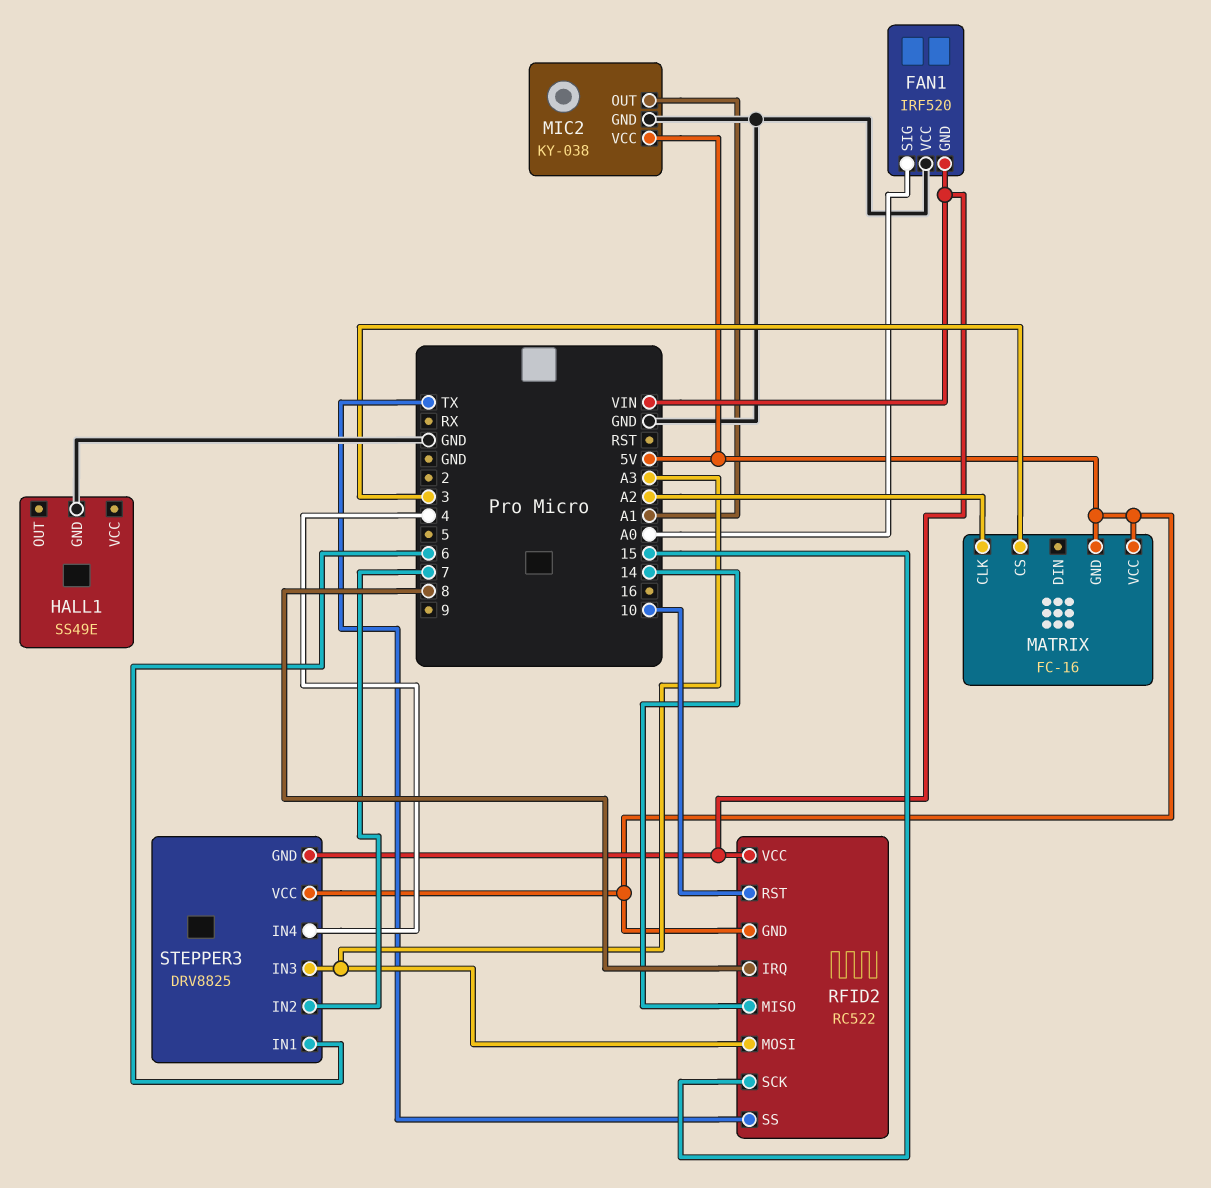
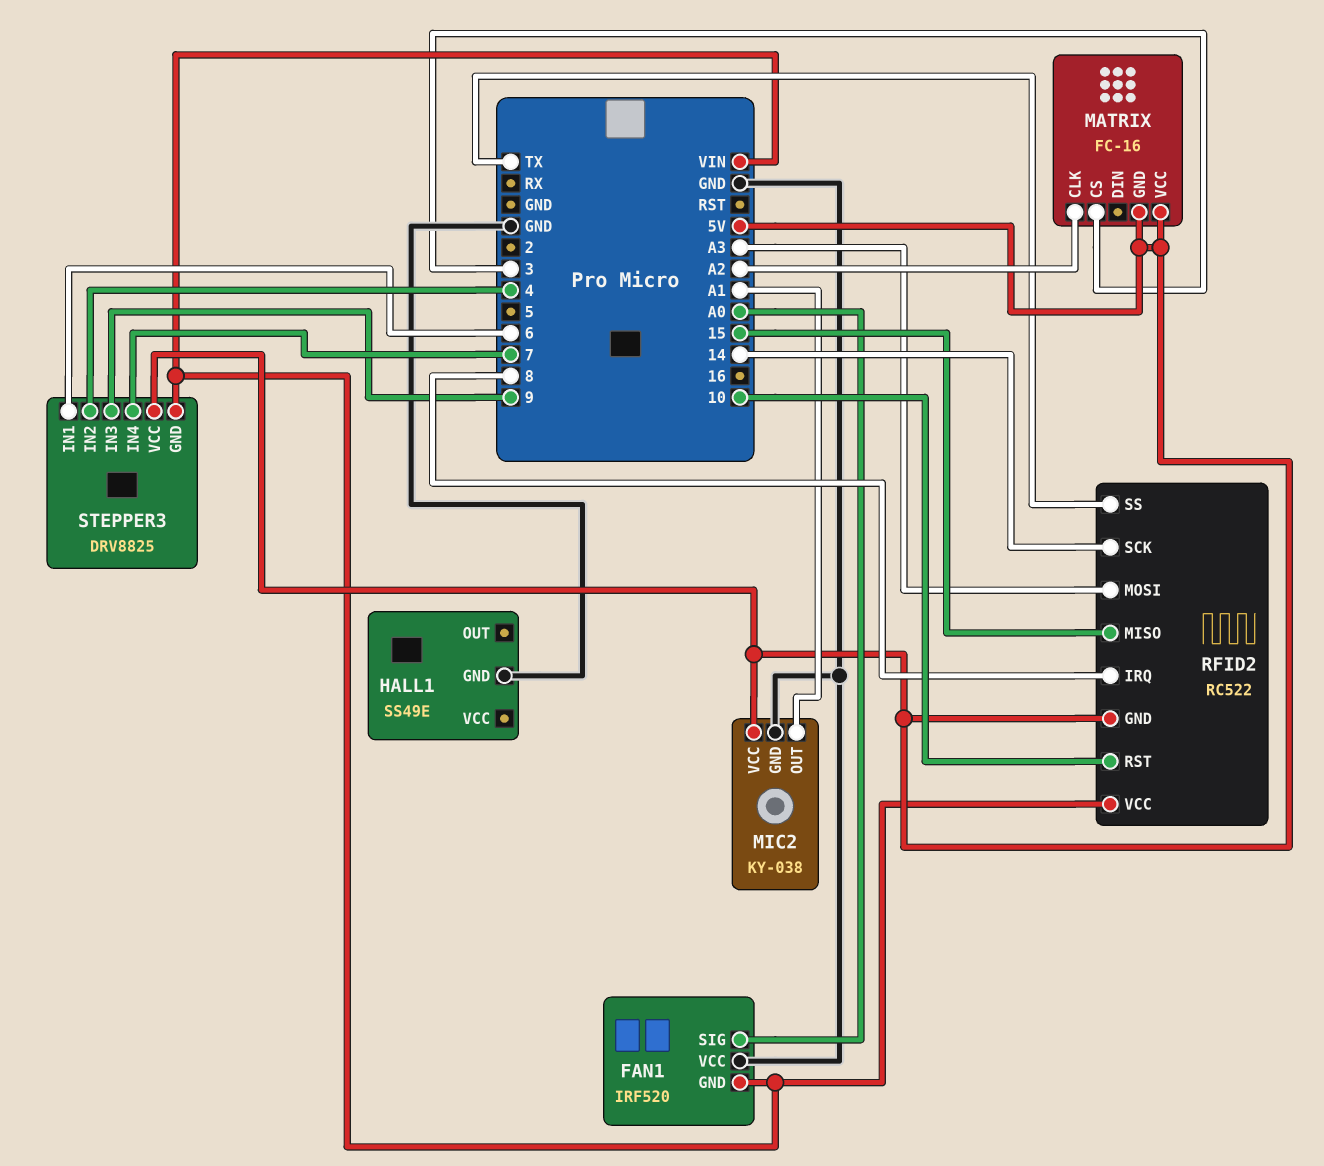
RFID2 pin MISO: 14 -> 15
RFID2 pin SCK: 15 -> 14
STEPPER3 pin IN2: 7 -> 4
STEPPER3 pin IN3: A3 -> 9
STEPPER3 pin IN4: 4 -> 7

